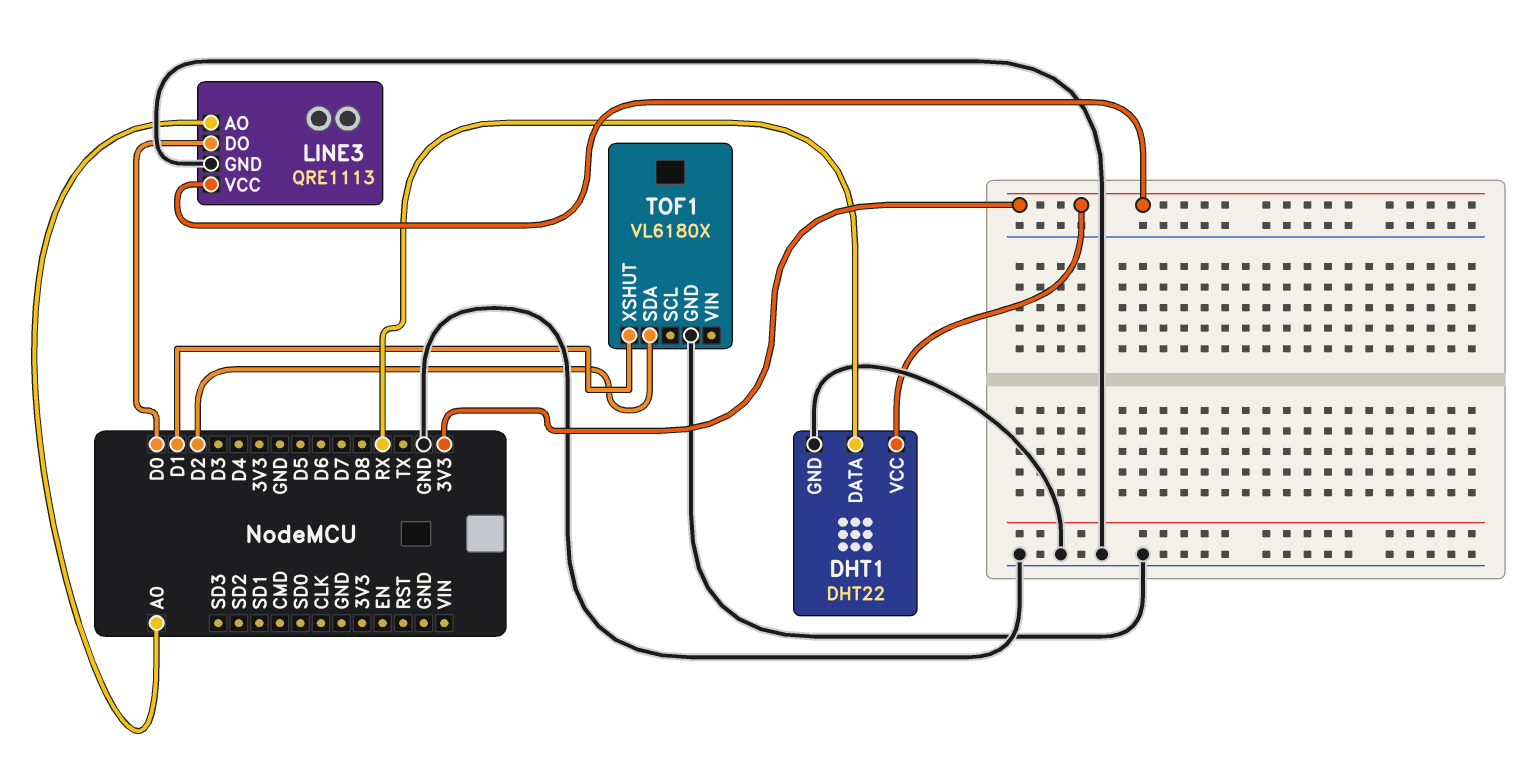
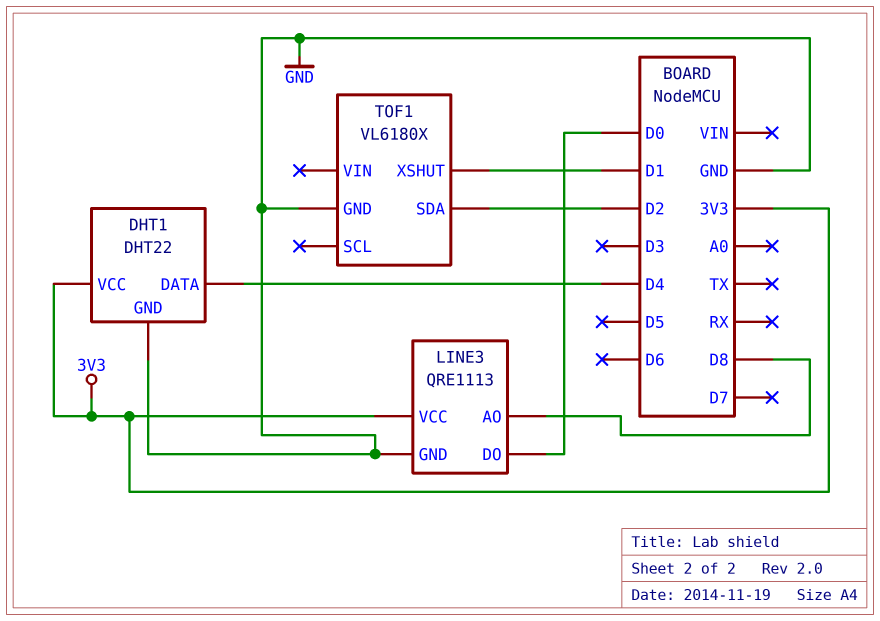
DHT1 pin DATA: RX -> D4
LINE3 pin AO: A0 -> D8

